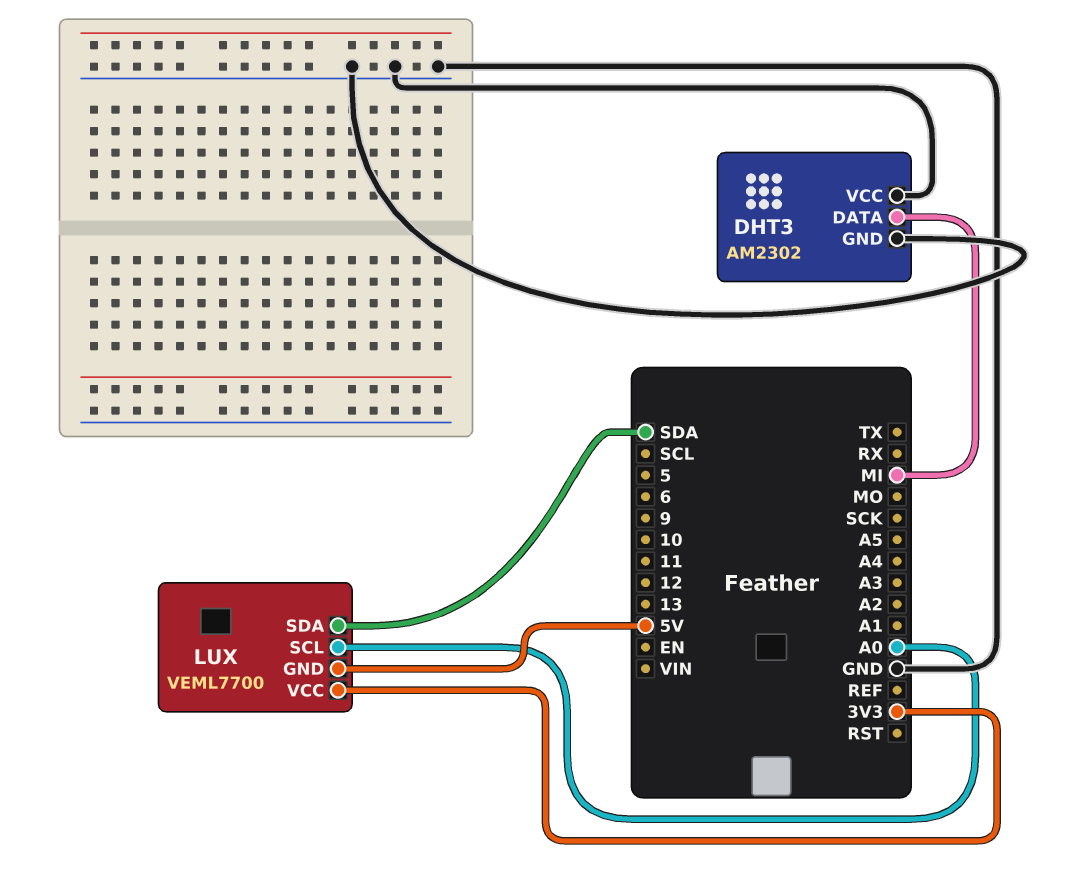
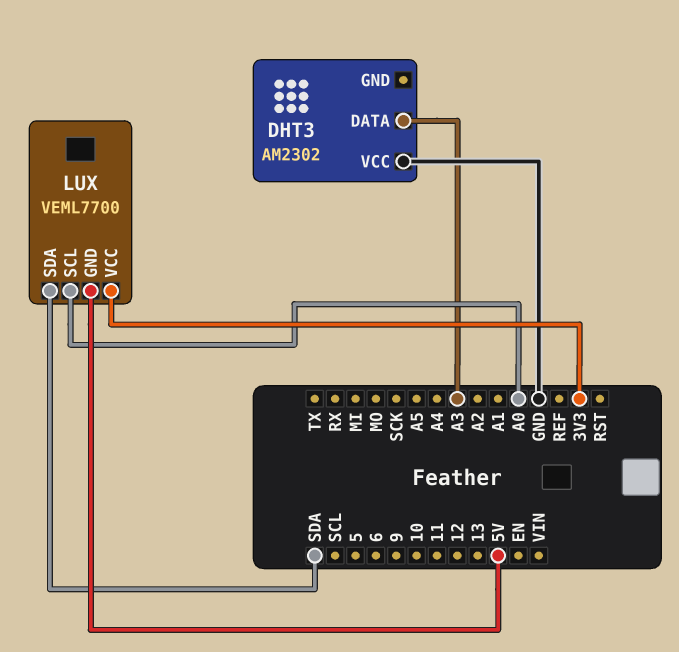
DHT3 pin DATA: MI -> A3
DHT3 pin GND: GND -> none

